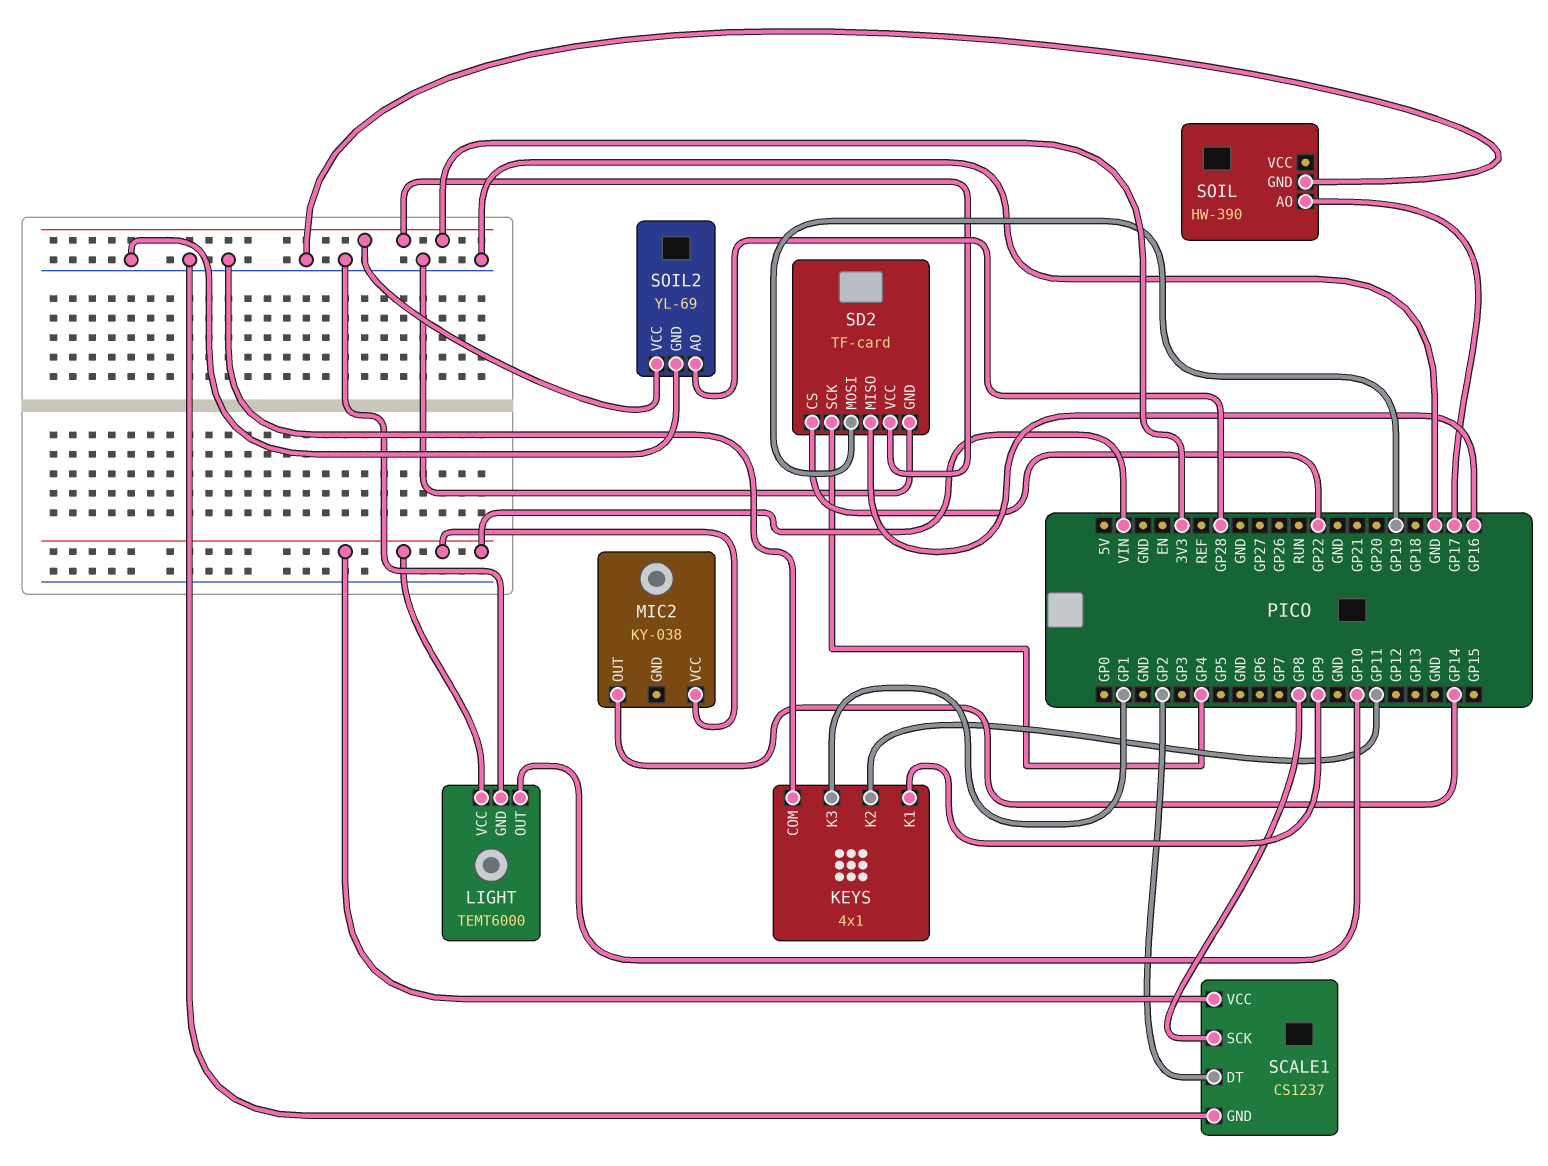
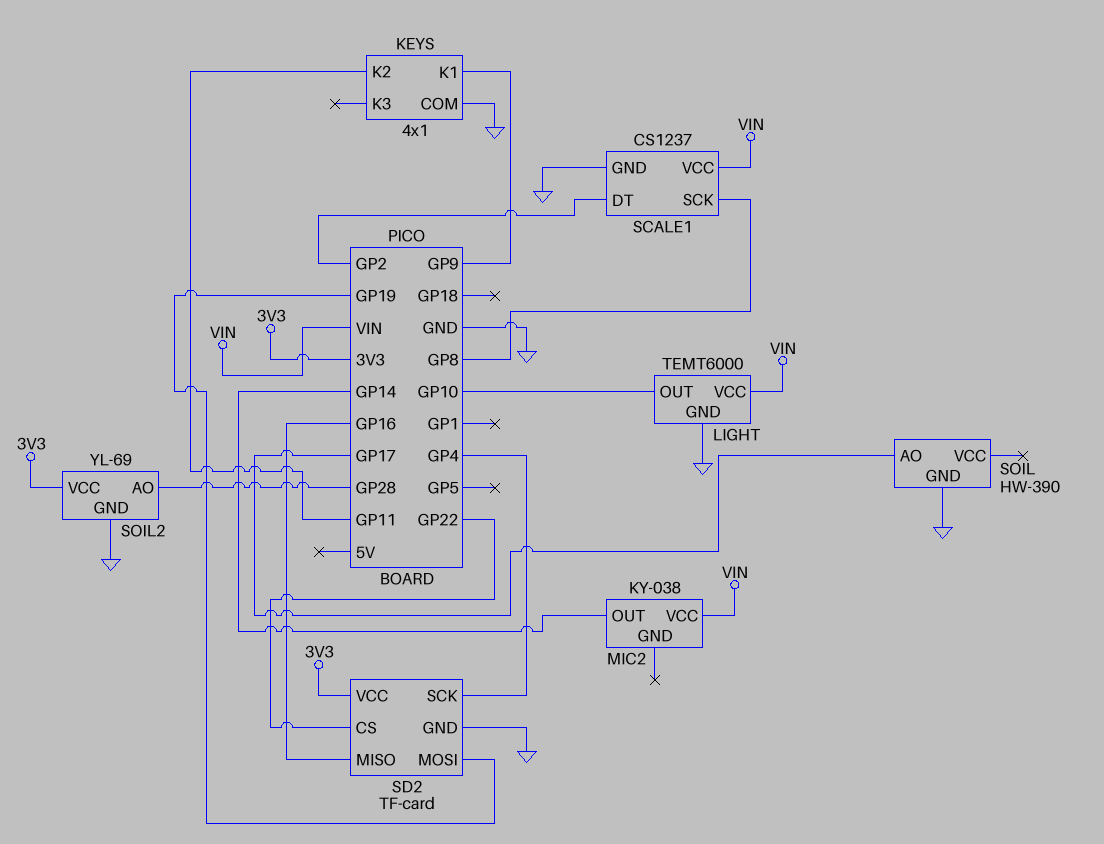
KEYS pin K3: GP1 -> none

